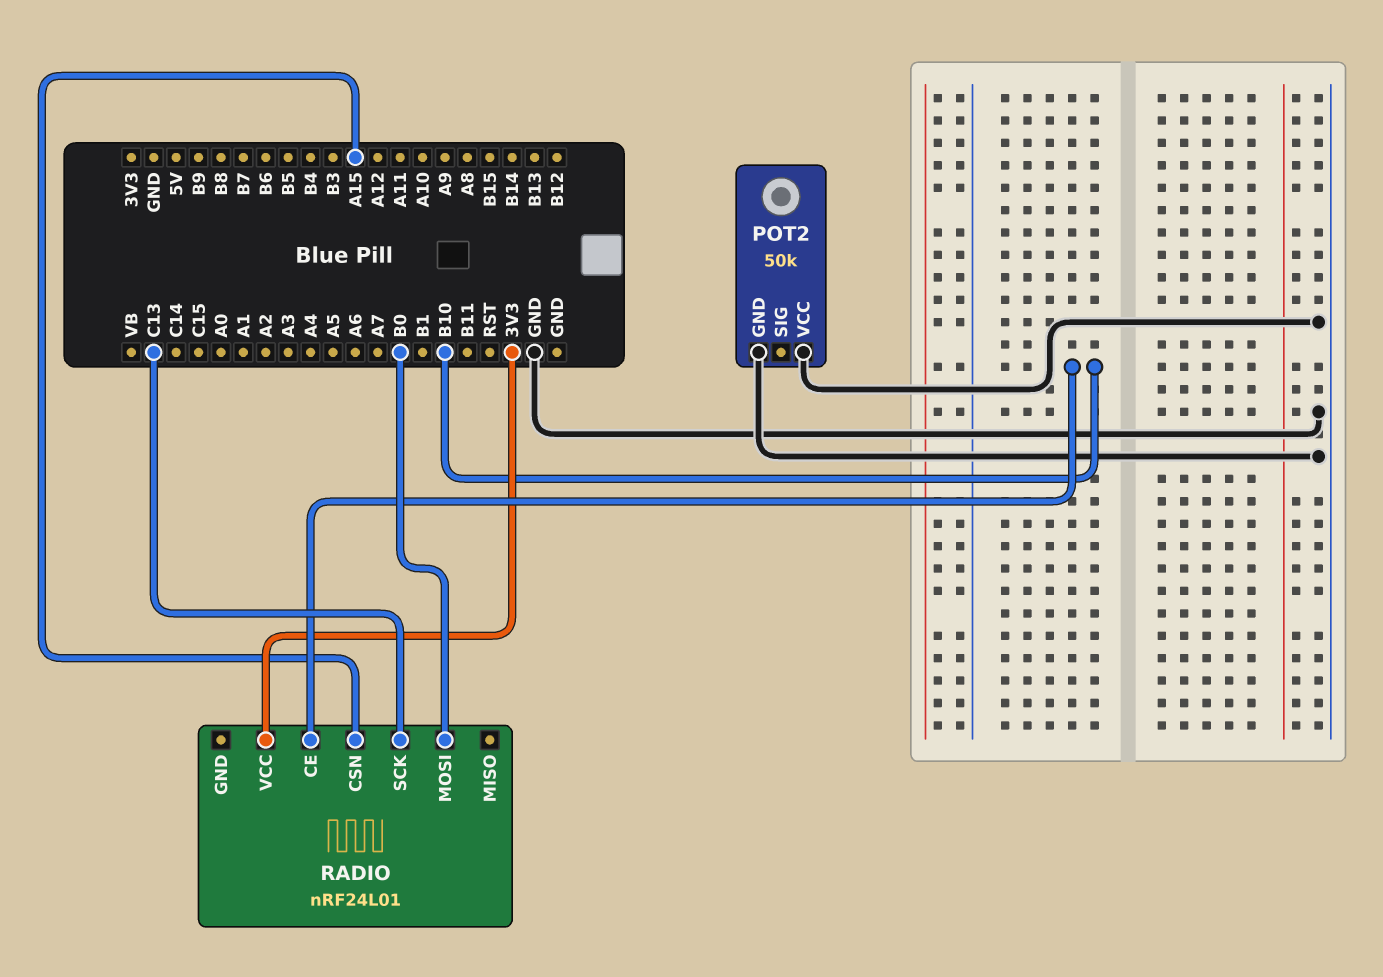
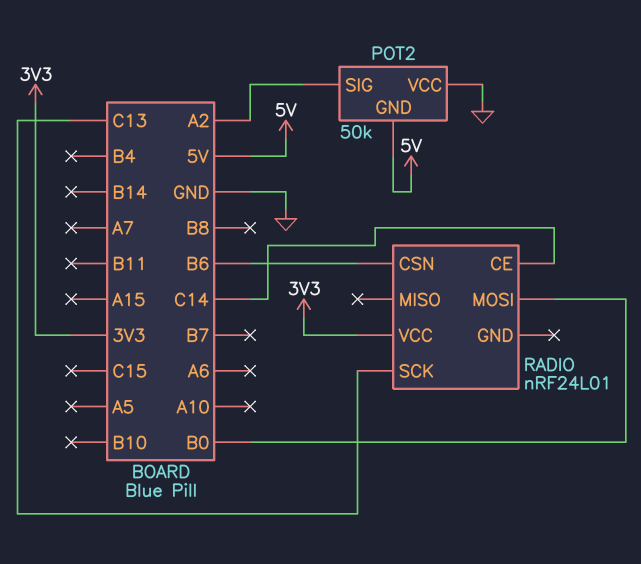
POT2 pin GND: GND -> 5V
POT2 pin SIG: none -> A2
RADIO pin CE: B10 -> C14
RADIO pin CSN: A15 -> B6

